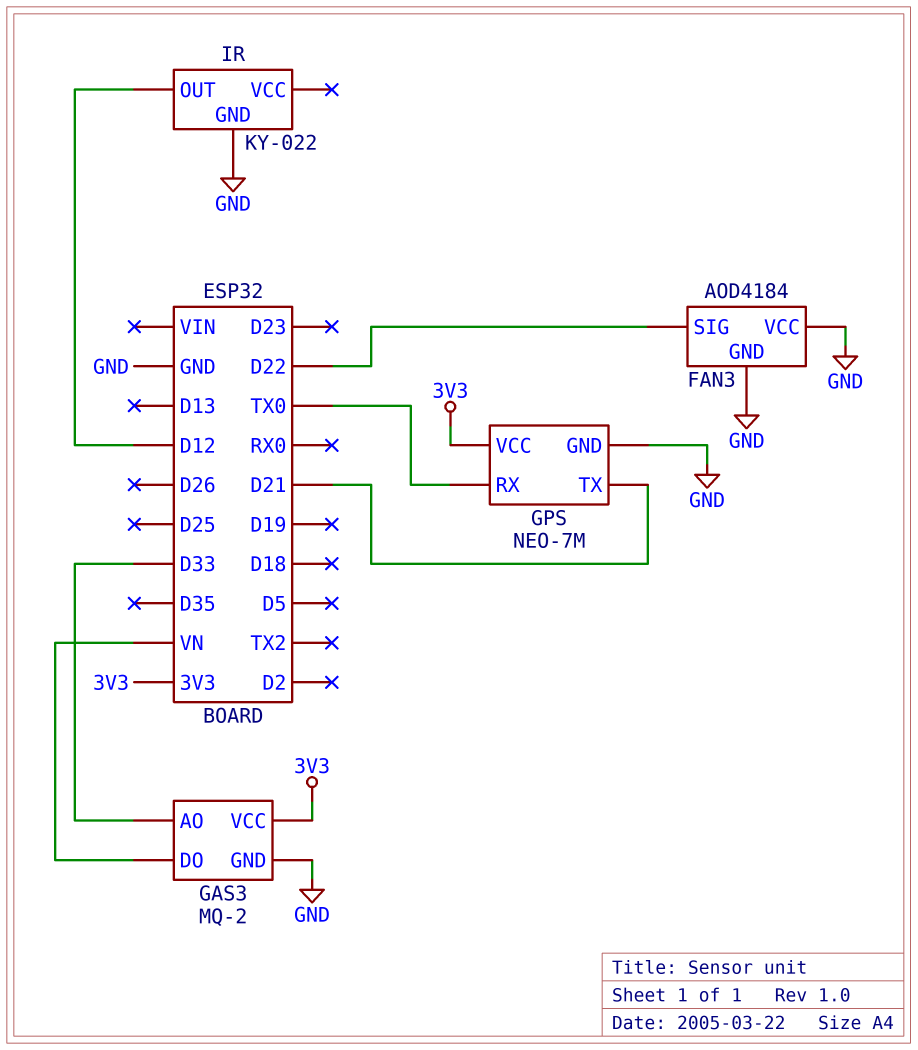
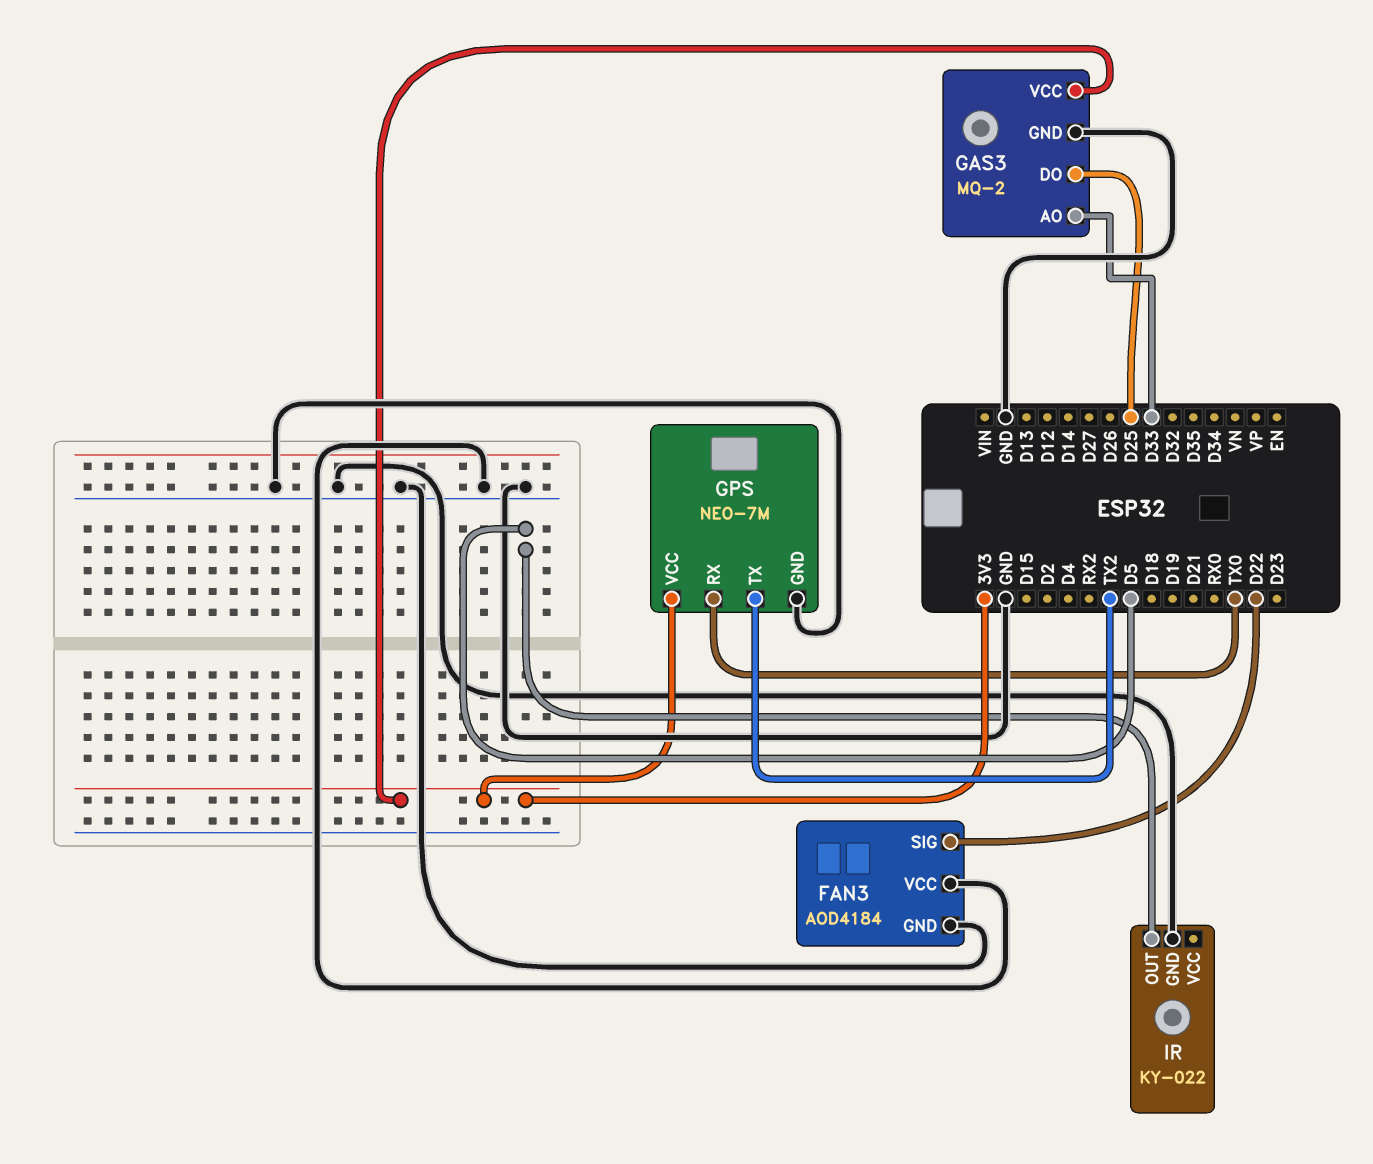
GAS3 pin DO: VN -> D25
GPS pin TX: D21 -> TX2
IR pin OUT: D12 -> D5

